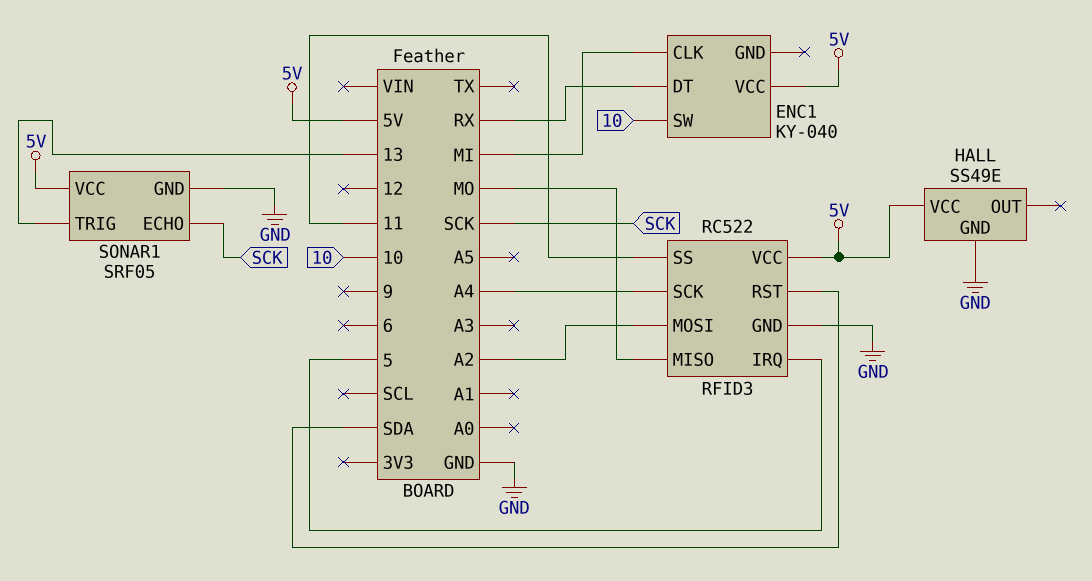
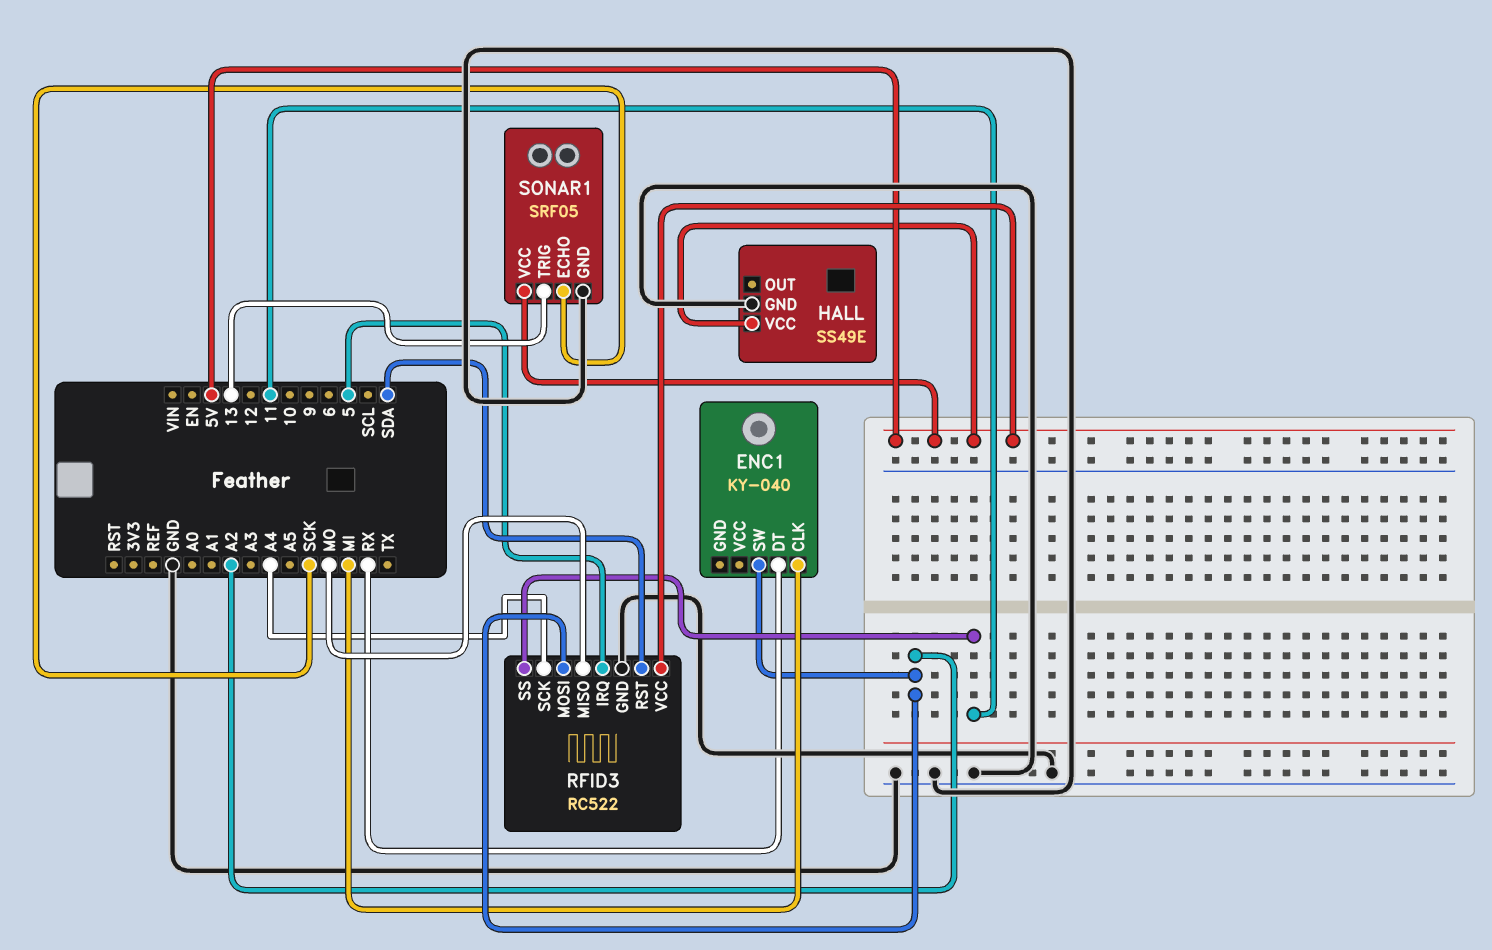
ENC1 pin SW: 10 -> A2
ENC1 pin VCC: 5V -> none

